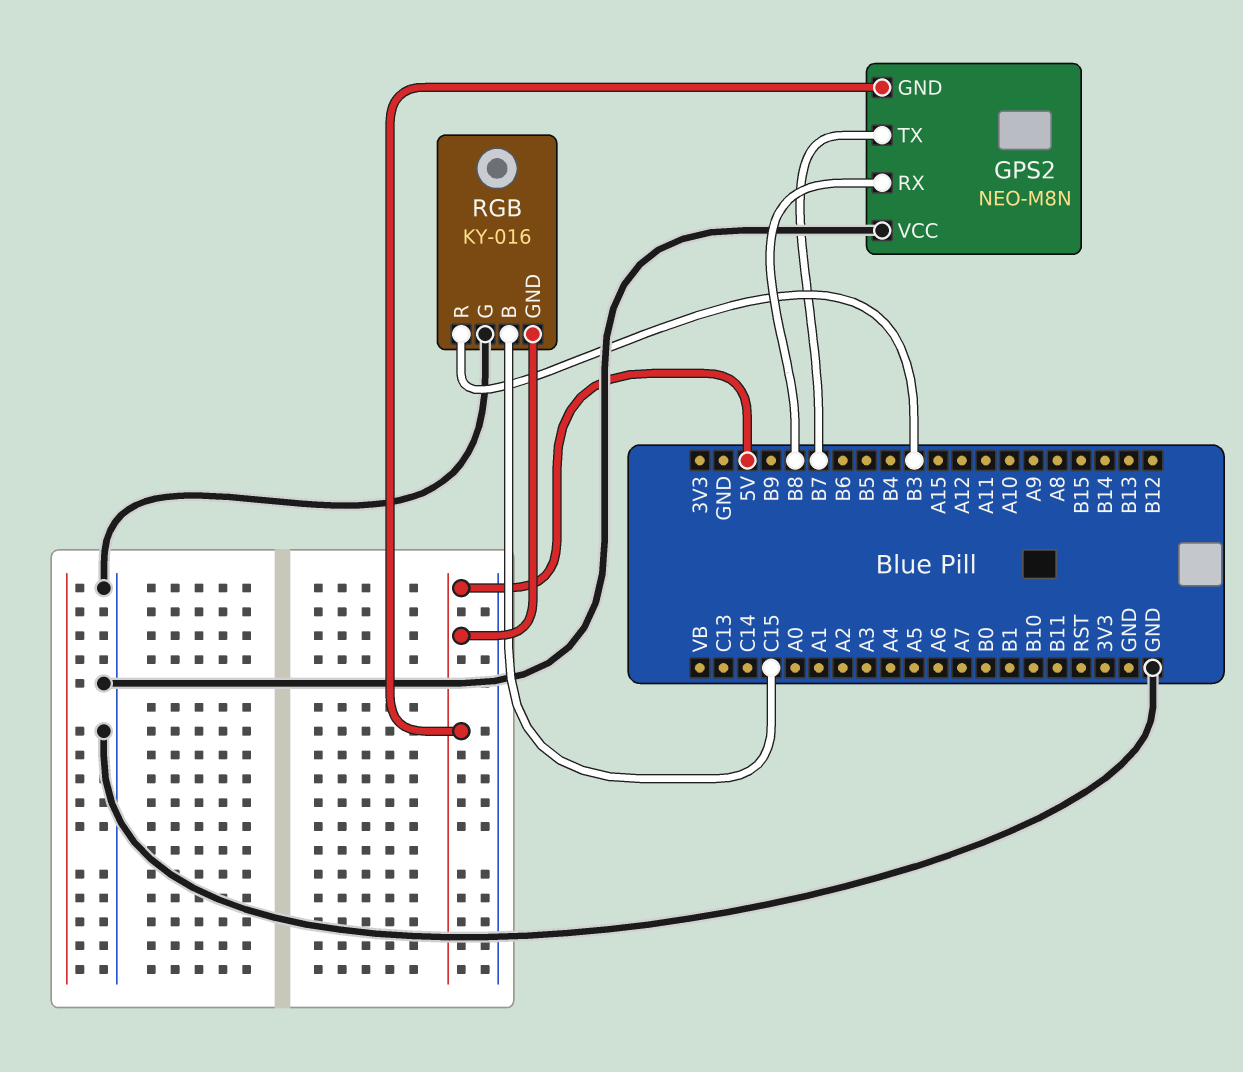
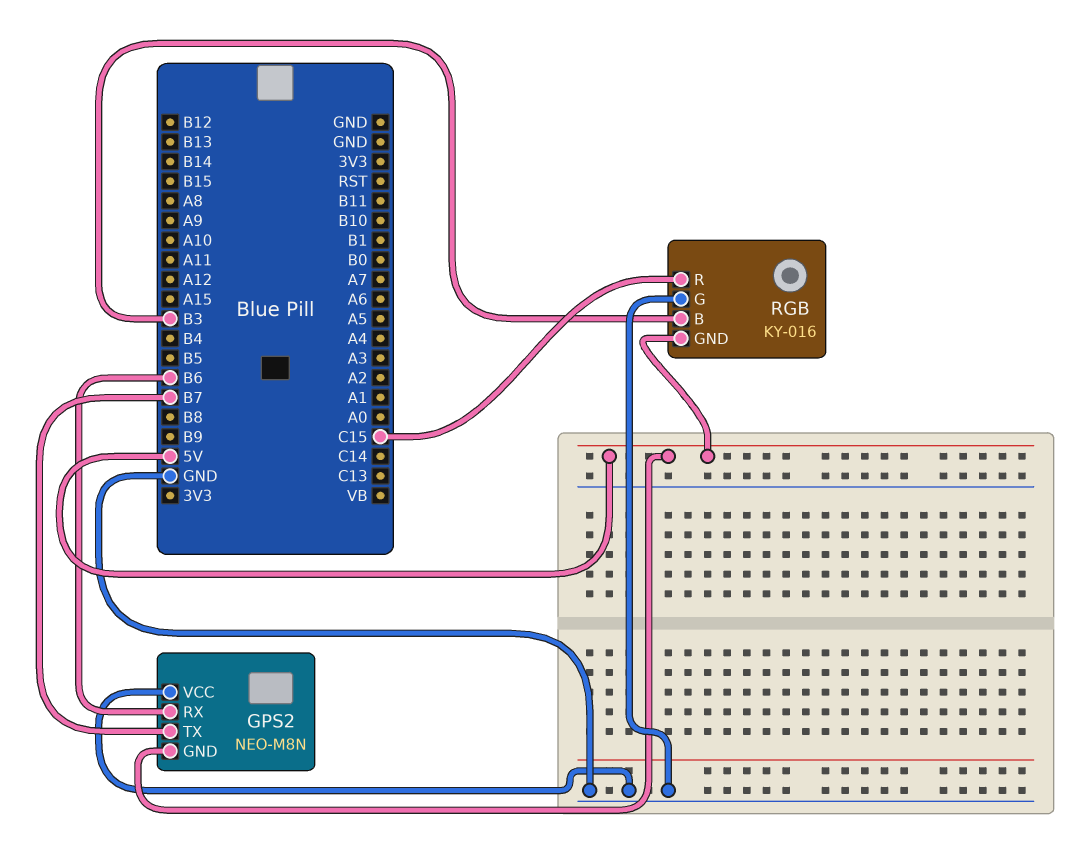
GPS2 pin RX: B8 -> B6
RGB pin B: C15 -> B3
RGB pin R: B3 -> C15

